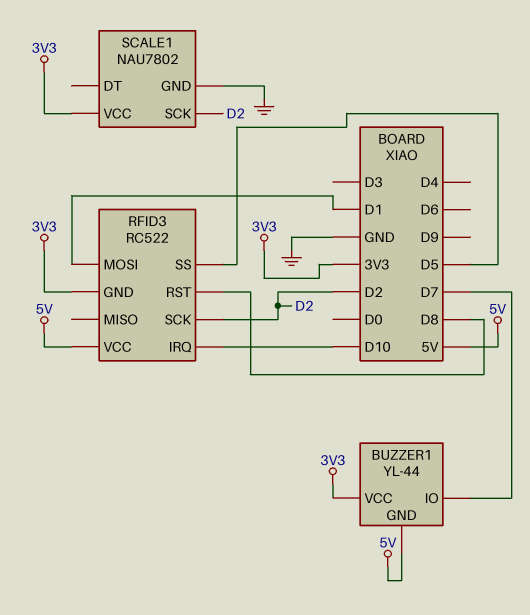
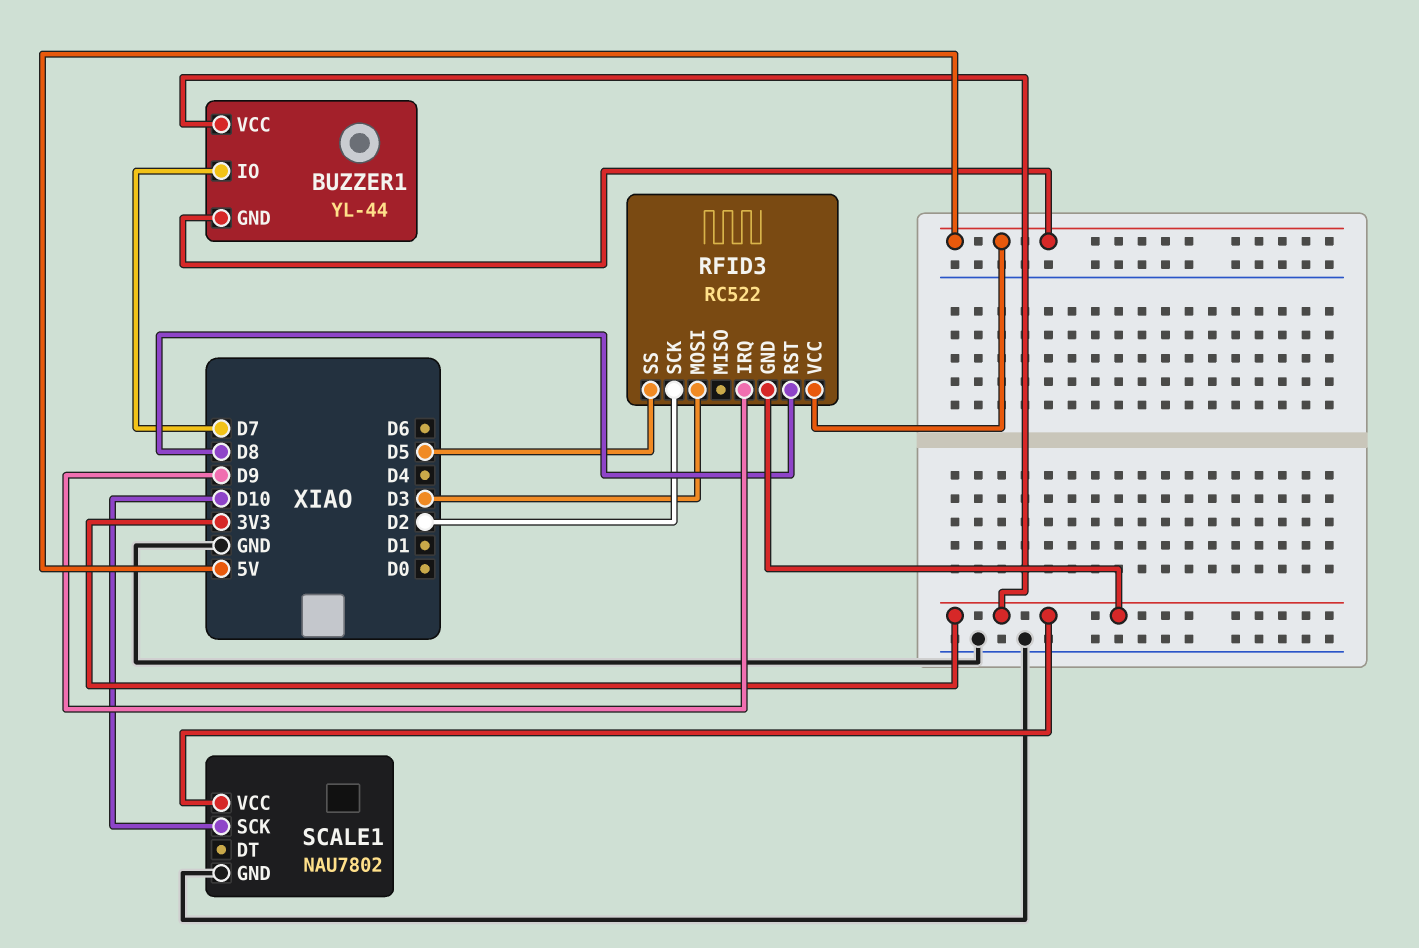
RFID3 pin IRQ: D10 -> D9
RFID3 pin MOSI: D1 -> D3
SCALE1 pin SCK: D2 -> D10

